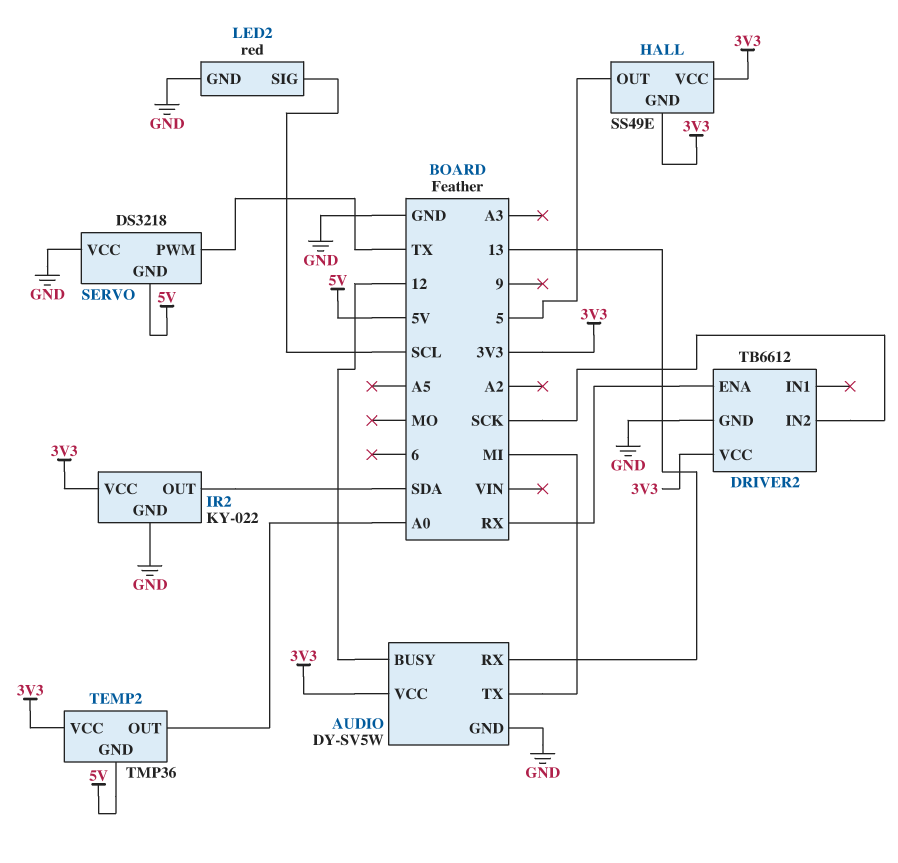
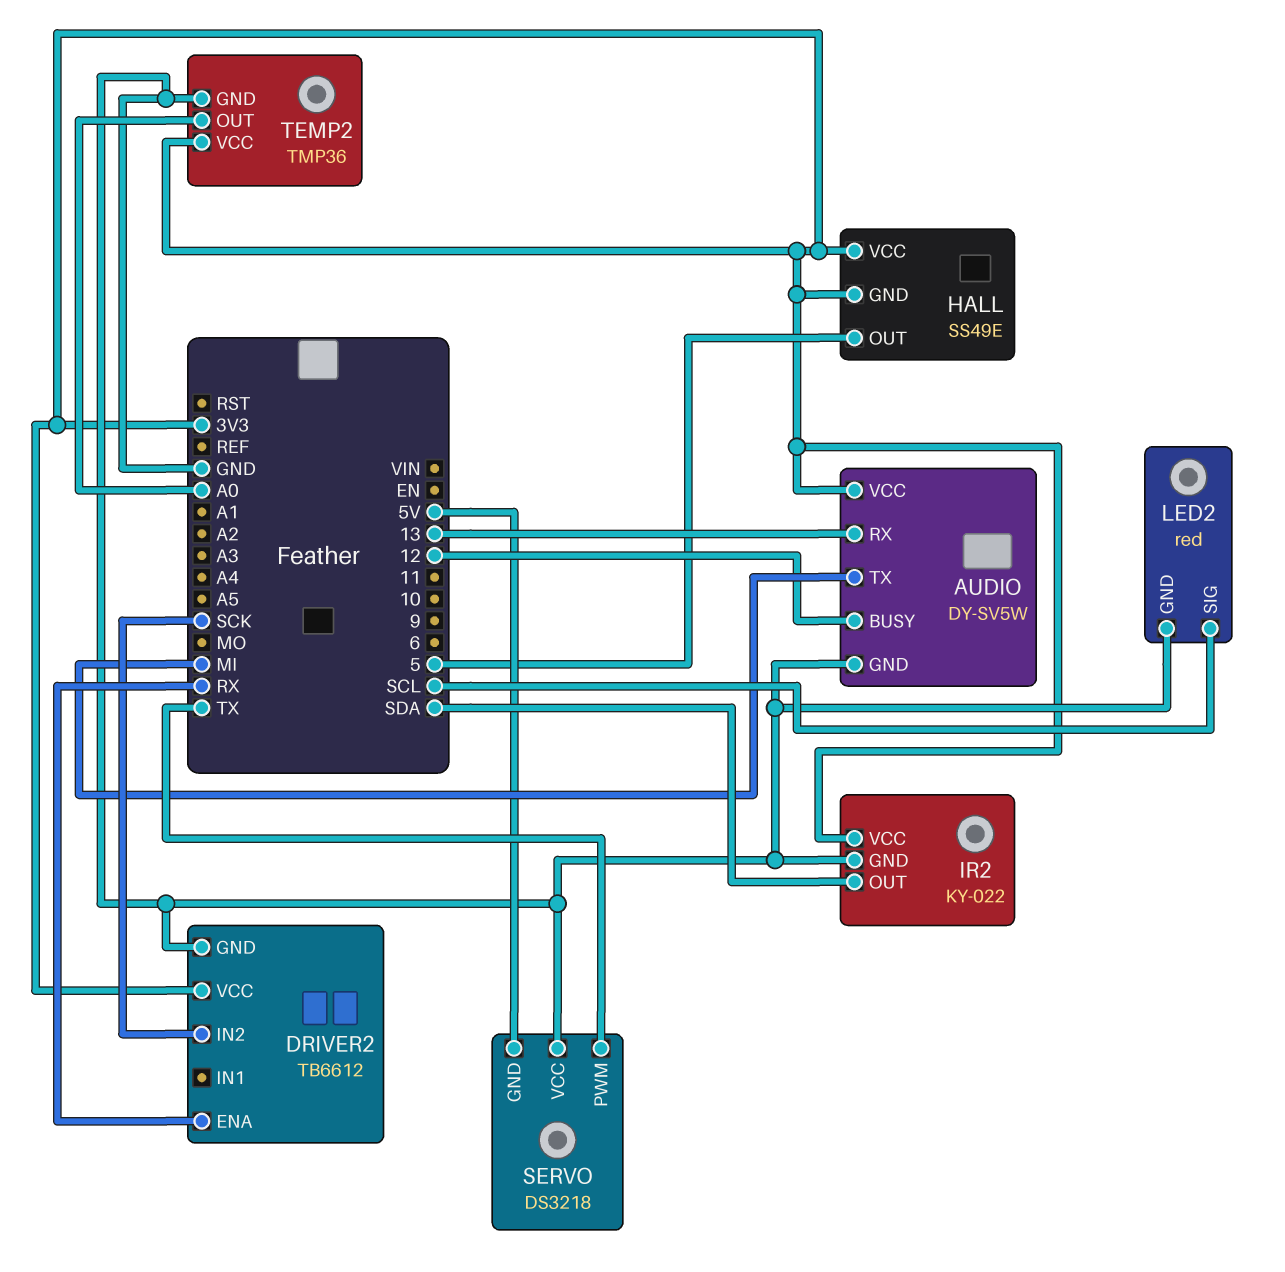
TEMP2 pin GND: 5V -> GND

